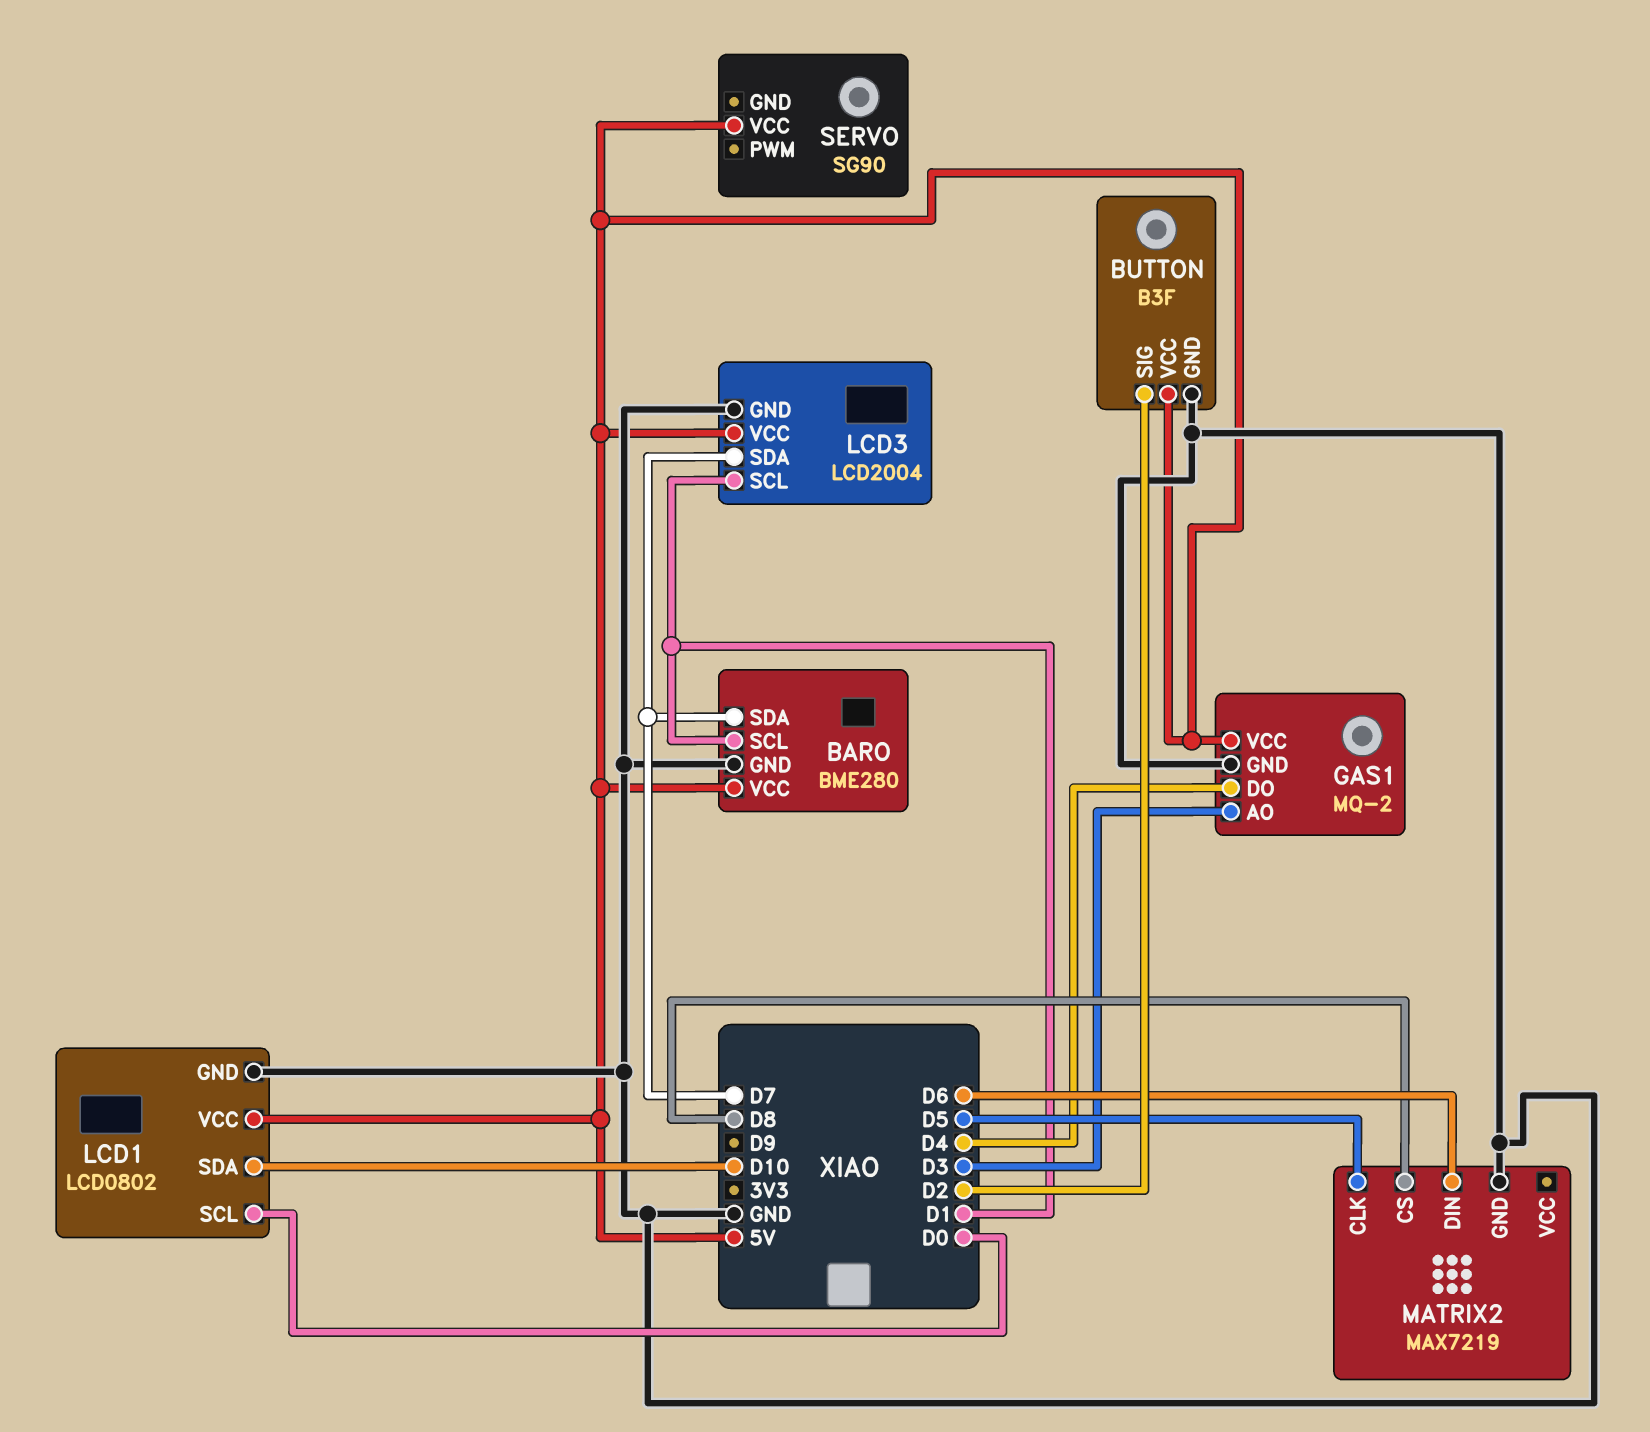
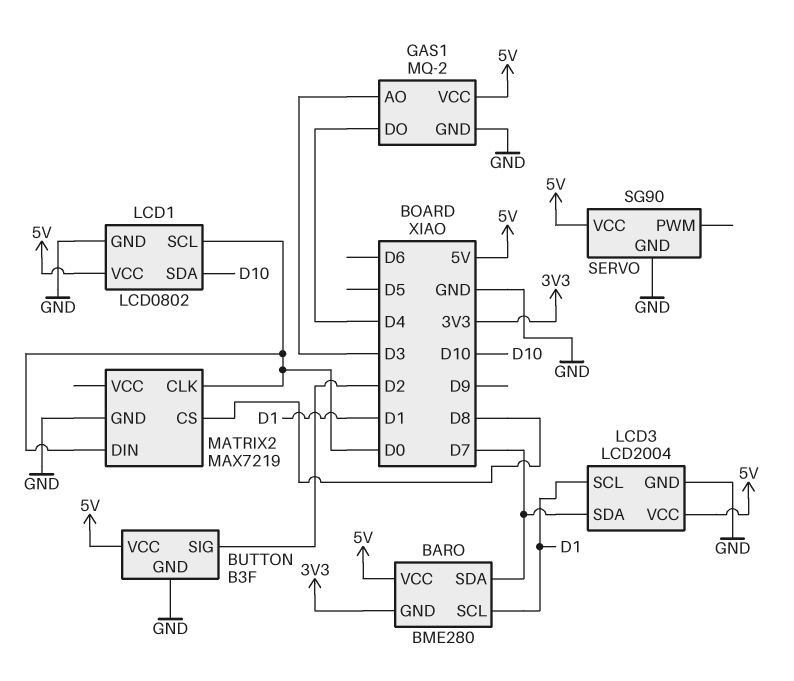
BARO pin GND: GND -> 3V3
MATRIX2 pin CLK: D5 -> D0
MATRIX2 pin DIN: D6 -> D0
SERVO pin GND: none -> GND

